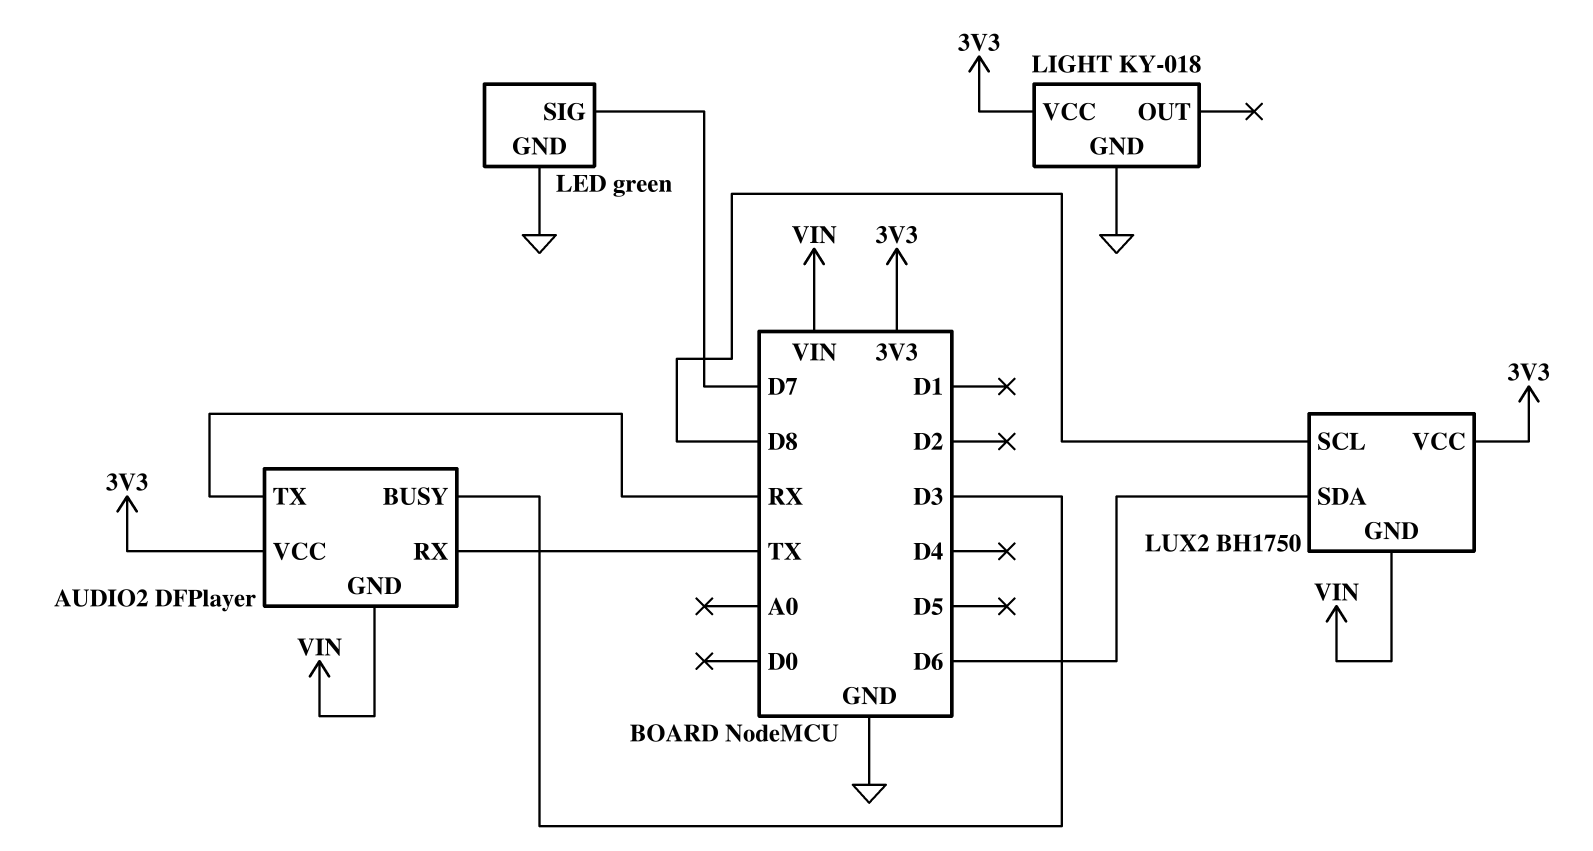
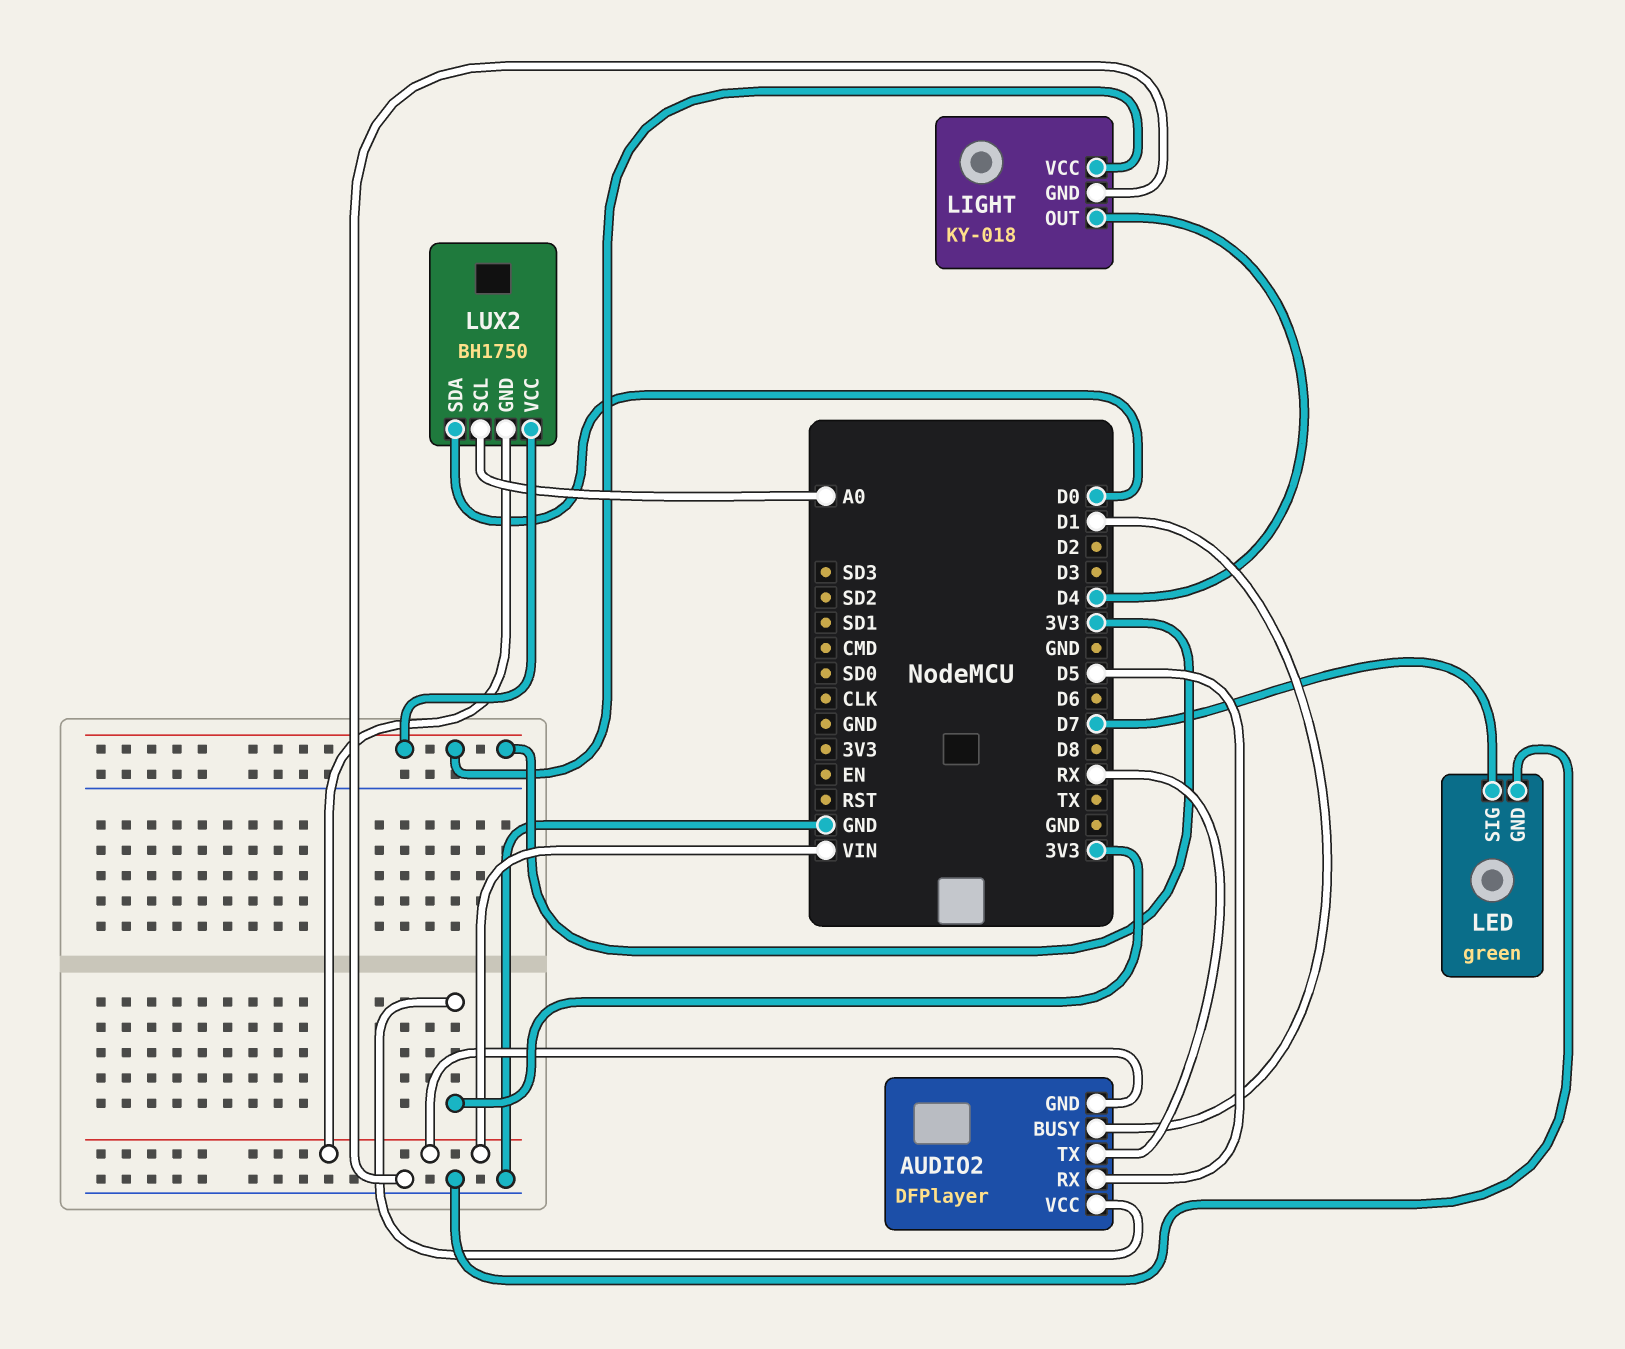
AUDIO2 pin BUSY: D3 -> D1
AUDIO2 pin RX: TX -> D5
LIGHT pin OUT: none -> D4
LUX2 pin SCL: D8 -> A0
LUX2 pin SDA: D6 -> D0

